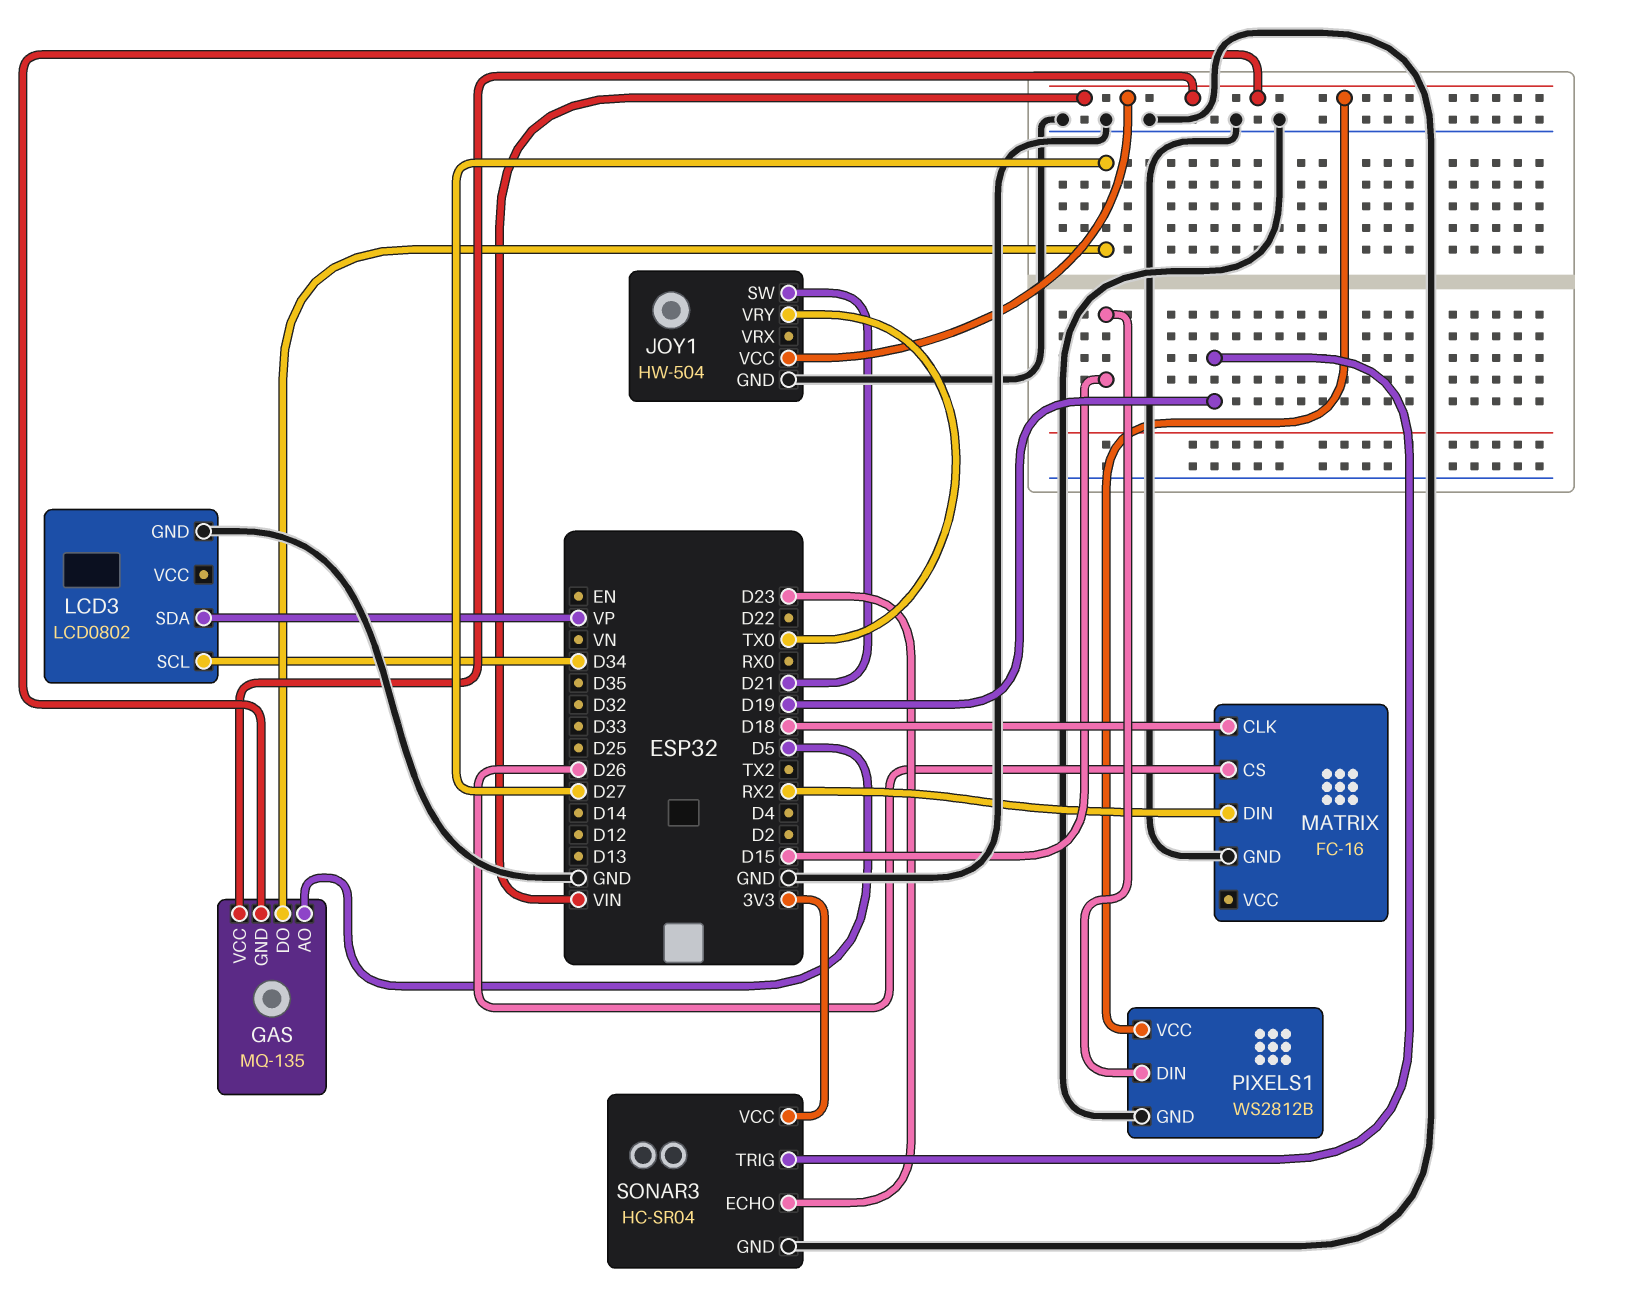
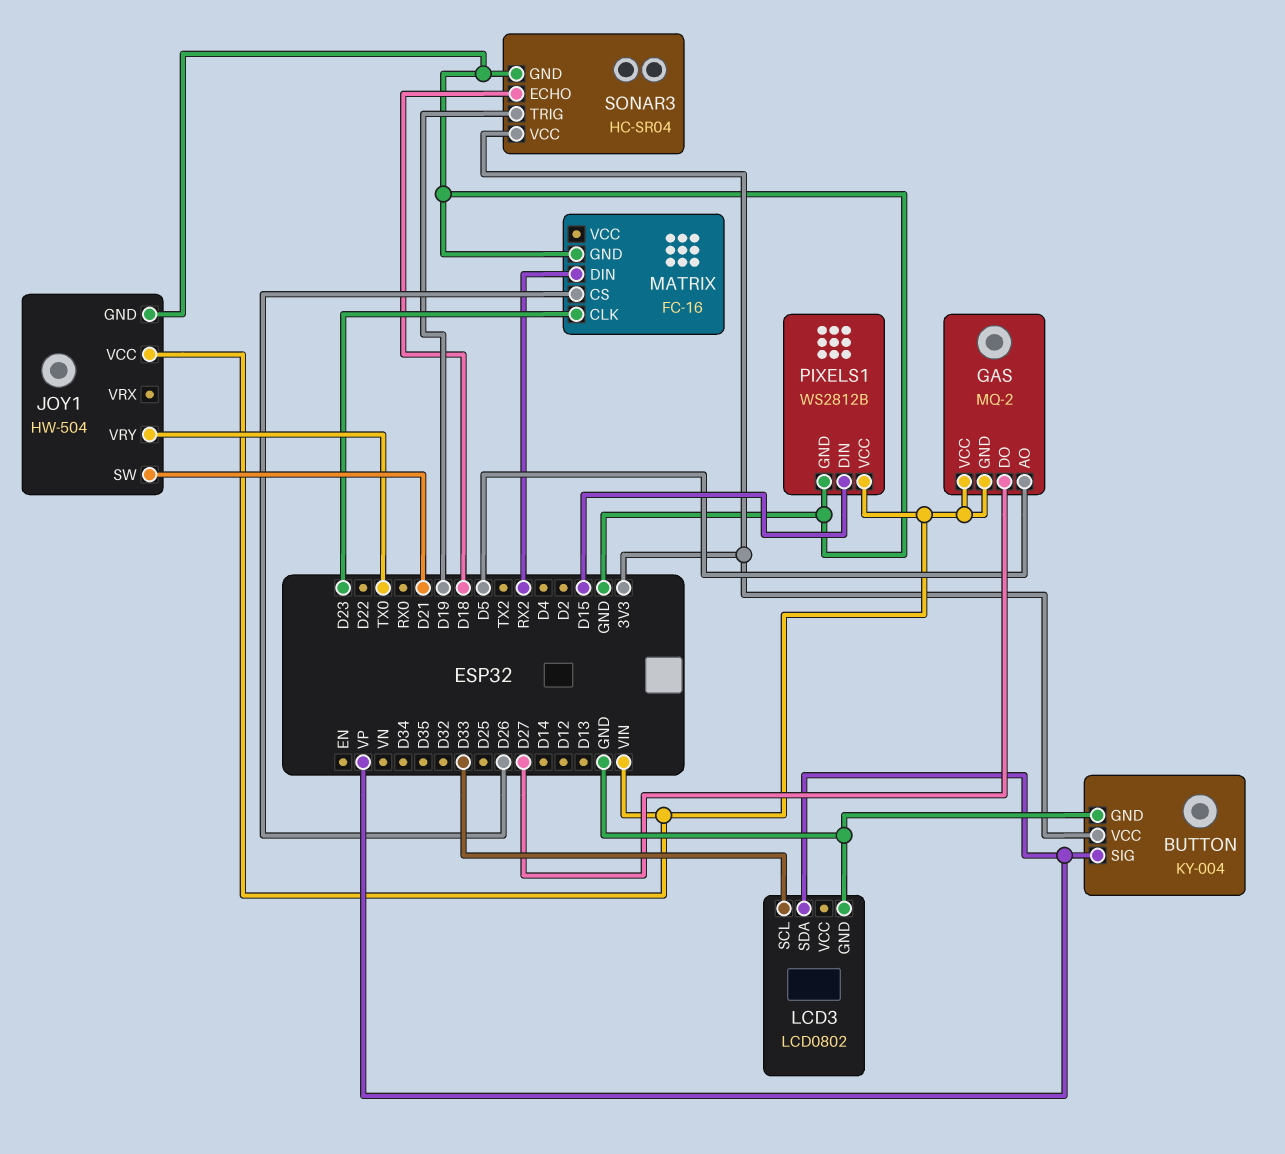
BUTTON: none -> KY-004
BUTTON pin GND: none -> GND
BUTTON pin SIG: none -> VP
BUTTON pin VCC: none -> 3V3
GAS: MQ-135 -> MQ-2
LCD3 pin SCL: D34 -> D33
MATRIX pin CLK: D18 -> D23
SONAR3 pin ECHO: D23 -> D18

